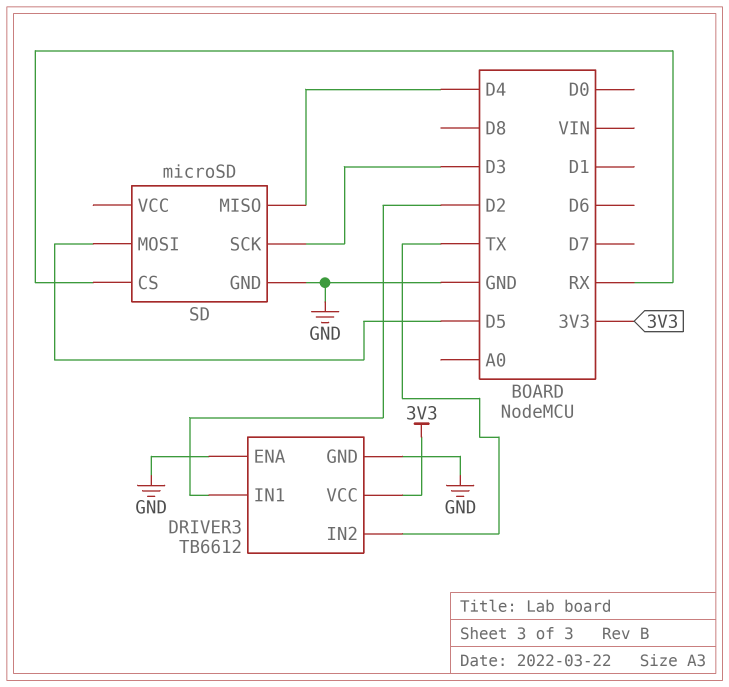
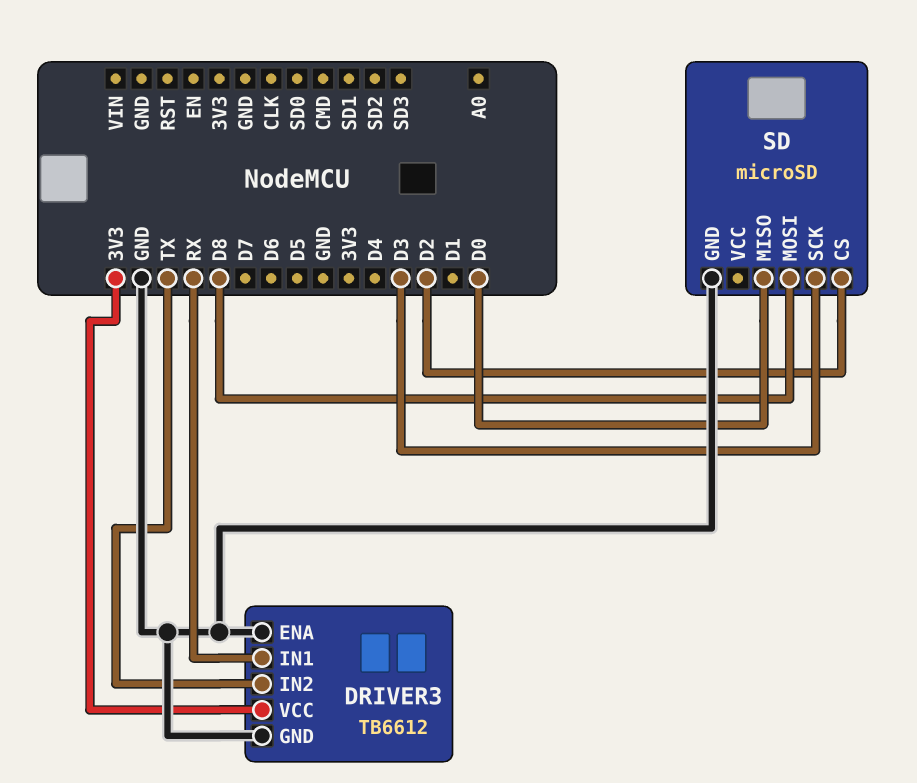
DRIVER3 pin IN1: D2 -> RX
SD pin CS: RX -> D2
SD pin MISO: D4 -> D0
SD pin MOSI: D5 -> D8

